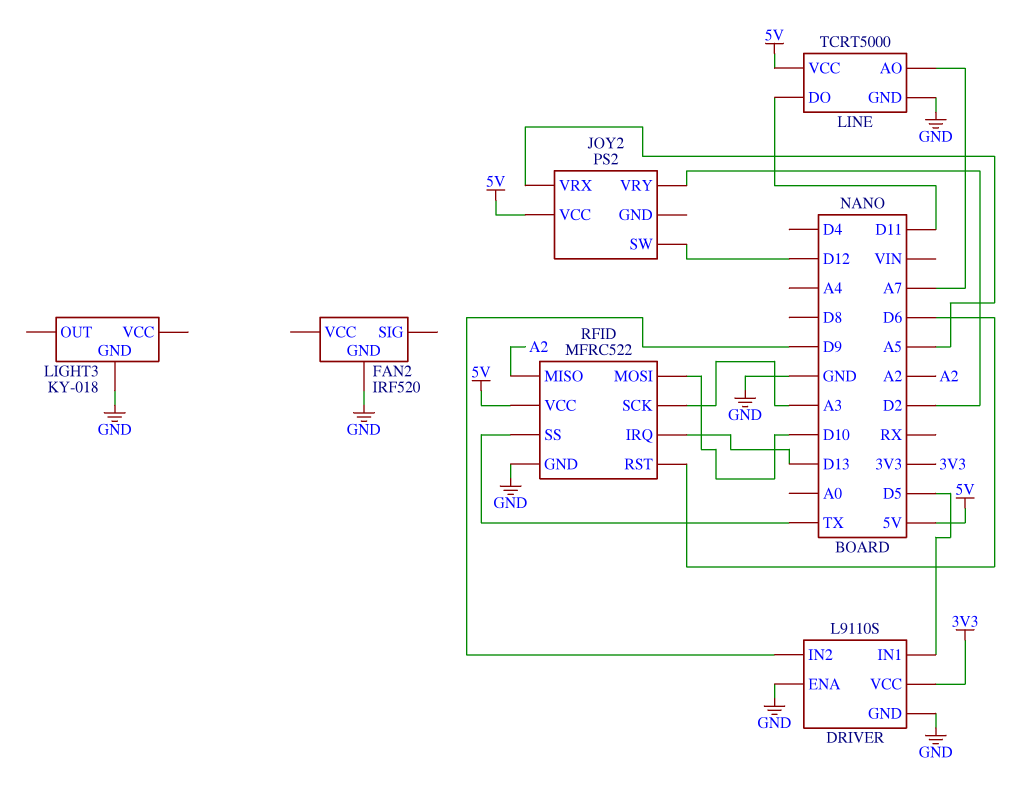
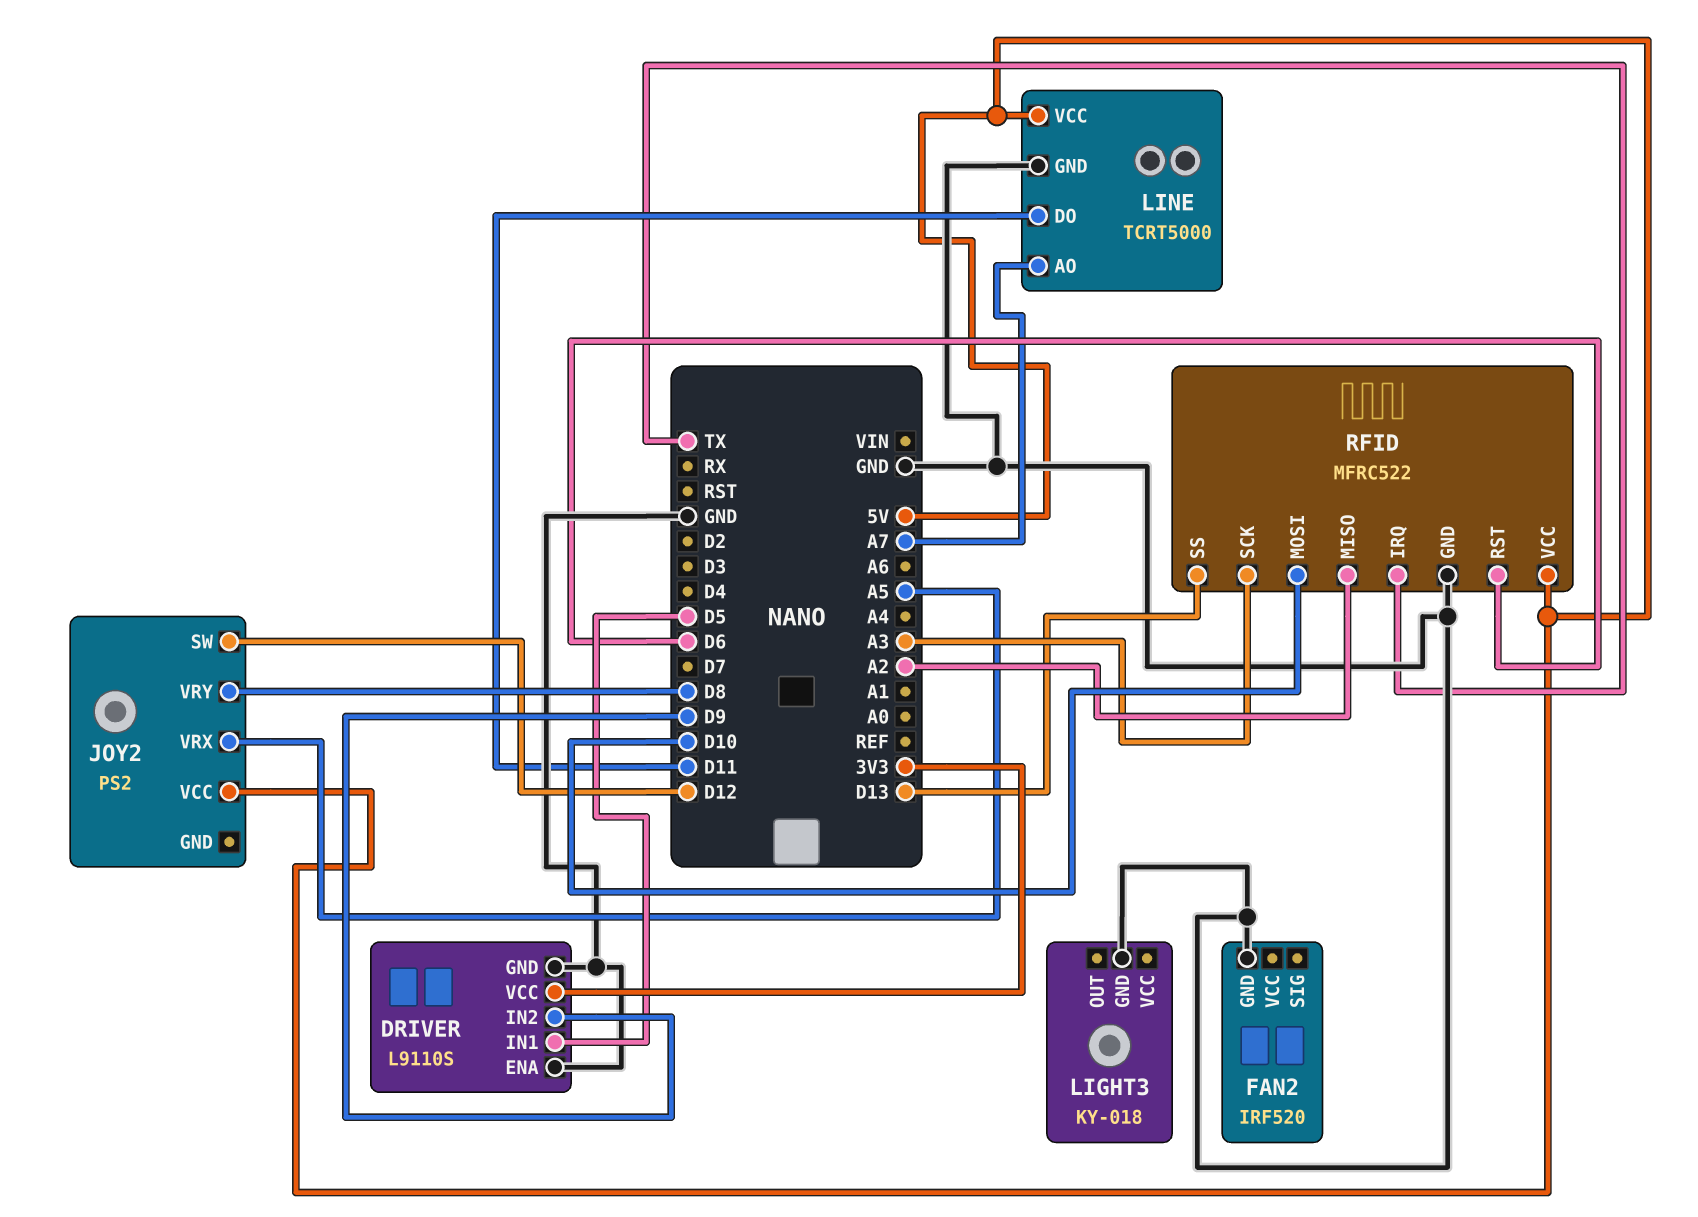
JOY2 pin VRY: D2 -> D8
RFID pin IRQ: D13 -> TX
RFID pin SS: TX -> D13

